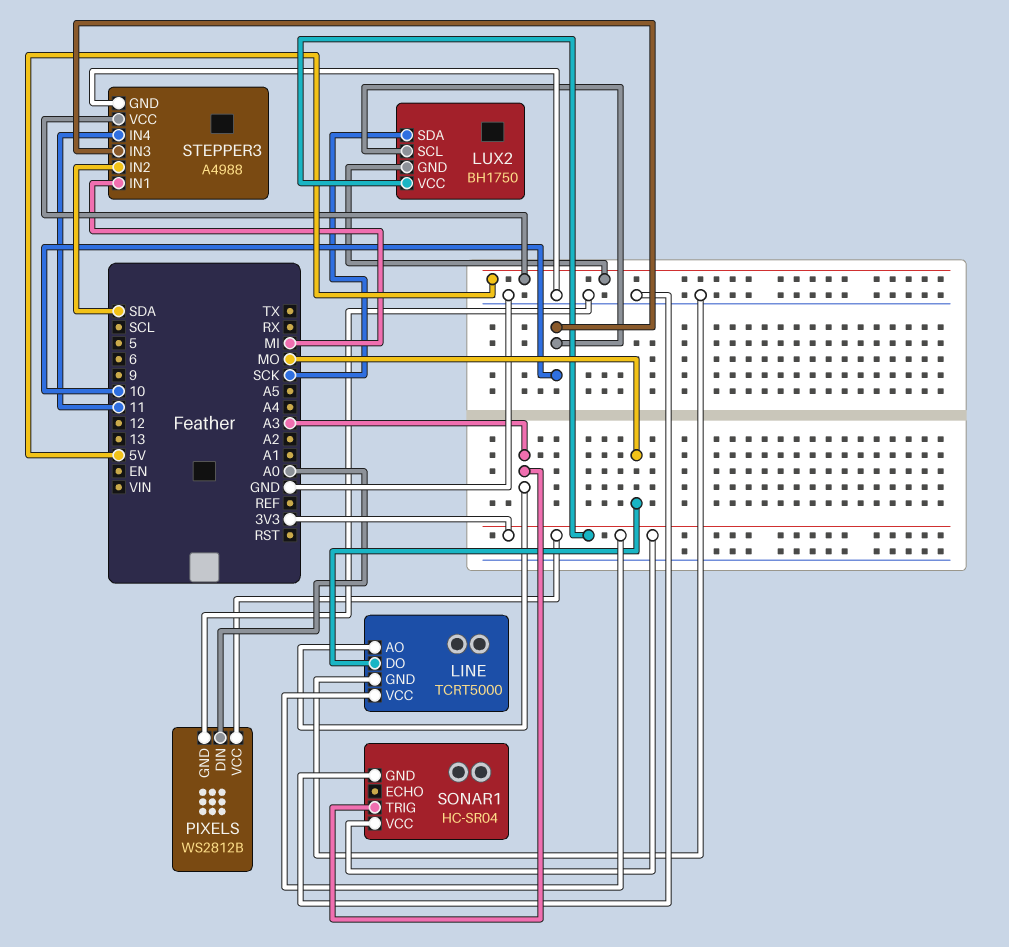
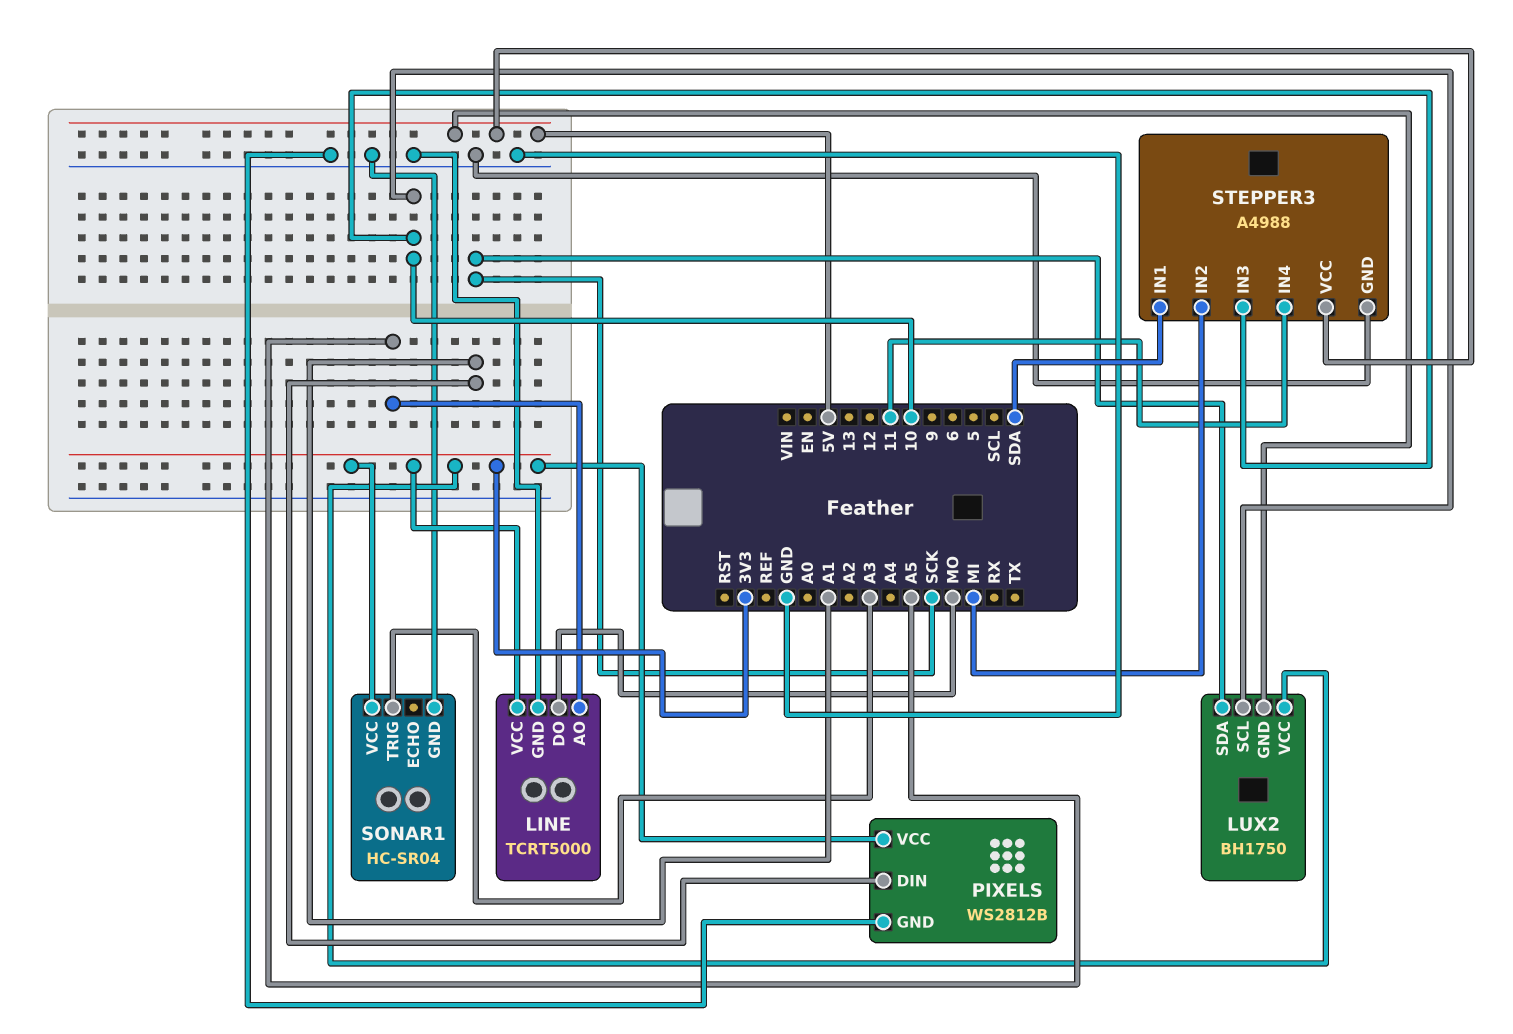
LINE pin AO: A3 -> A5
PIXELS pin DIN: A0 -> A1
STEPPER3 pin IN1: MI -> SDA
STEPPER3 pin IN2: SDA -> MI

